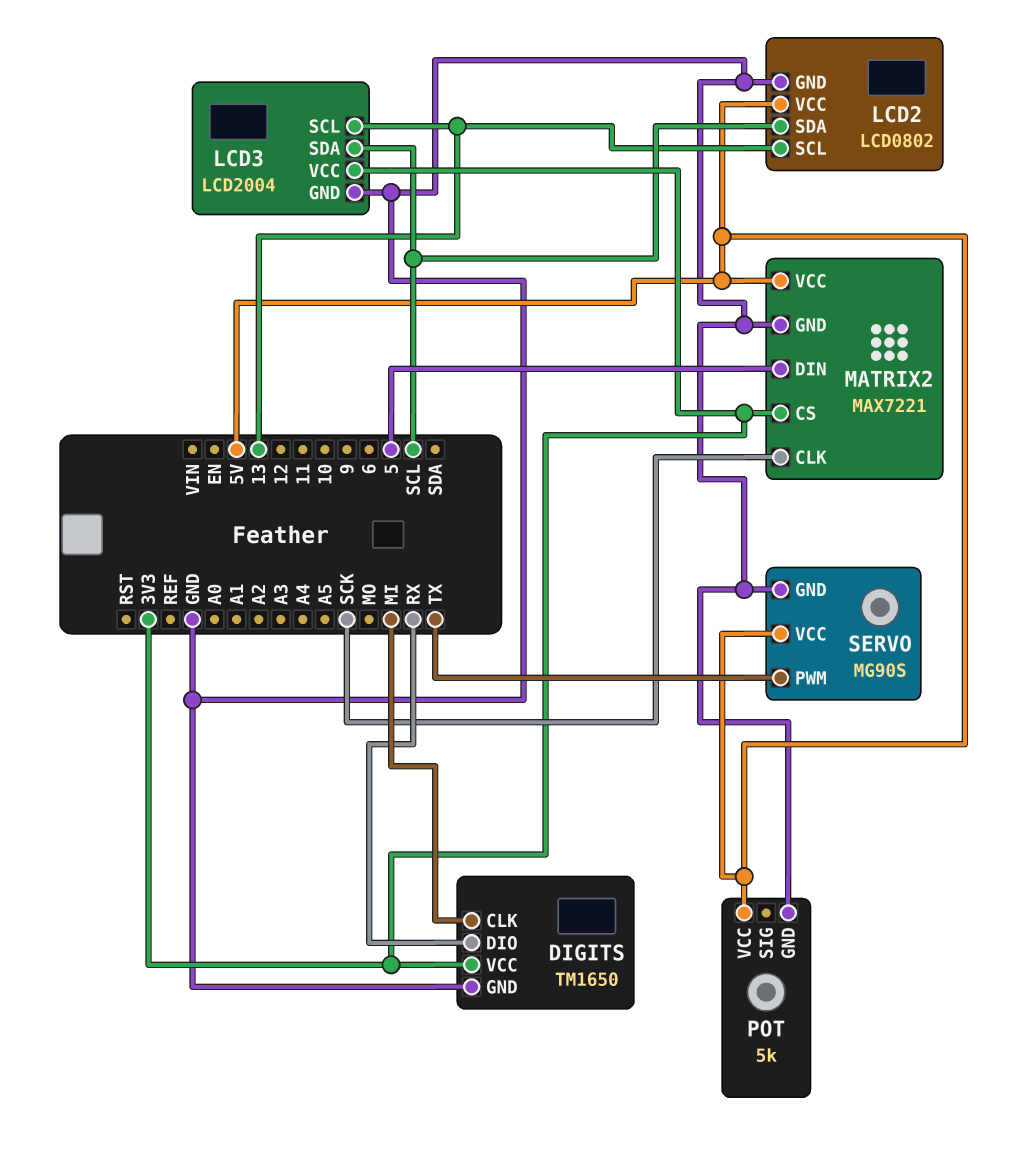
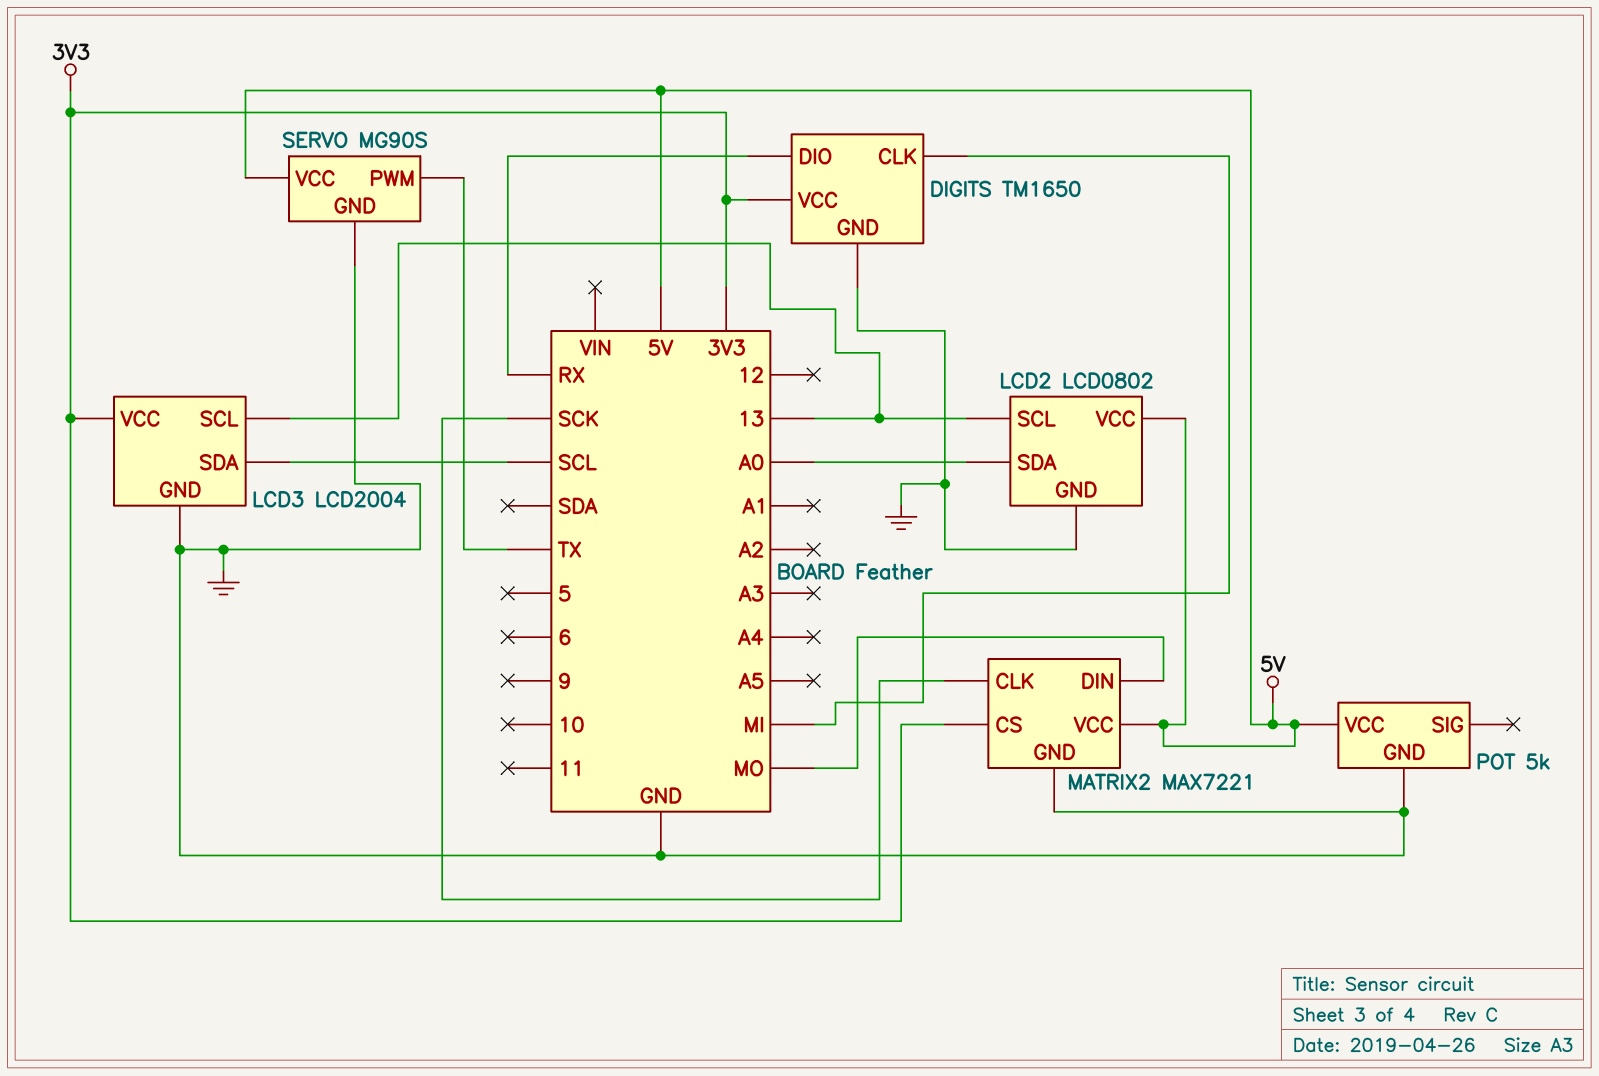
LCD2 pin SDA: SCL -> A0
MATRIX2 pin DIN: 5 -> MO

